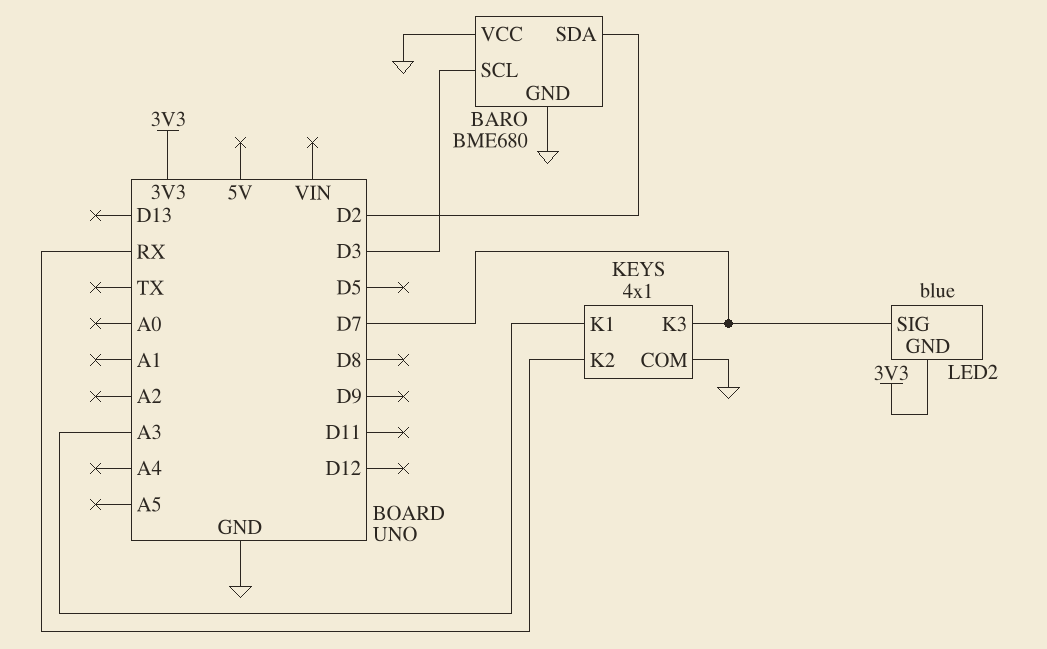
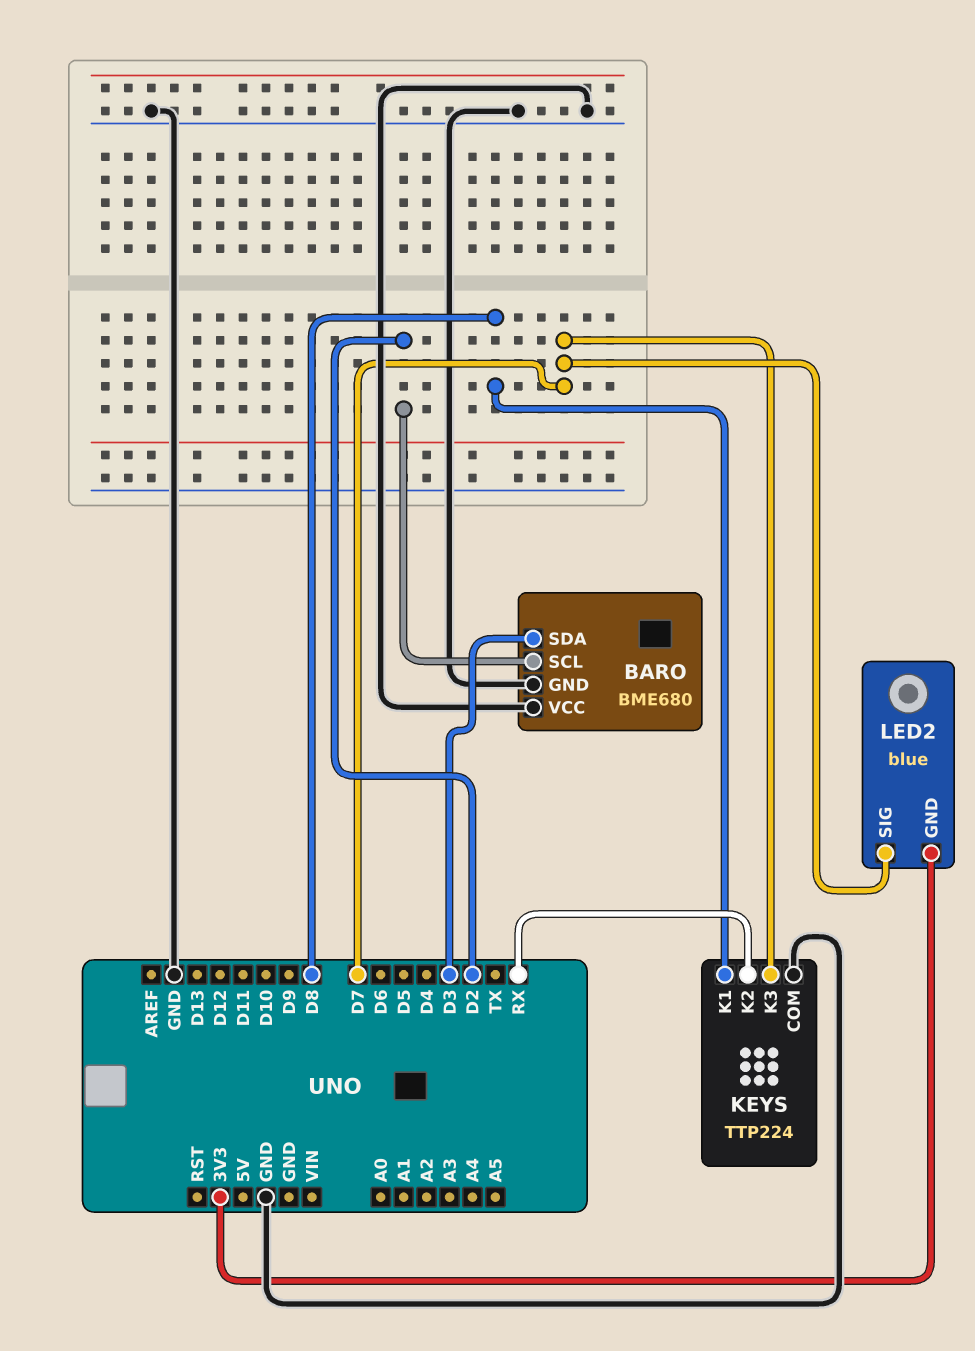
BARO pin SCL: D3 -> D2
BARO pin SDA: D2 -> D3
KEYS: 4x1 -> TTP224
KEYS pin K1: A3 -> D8

